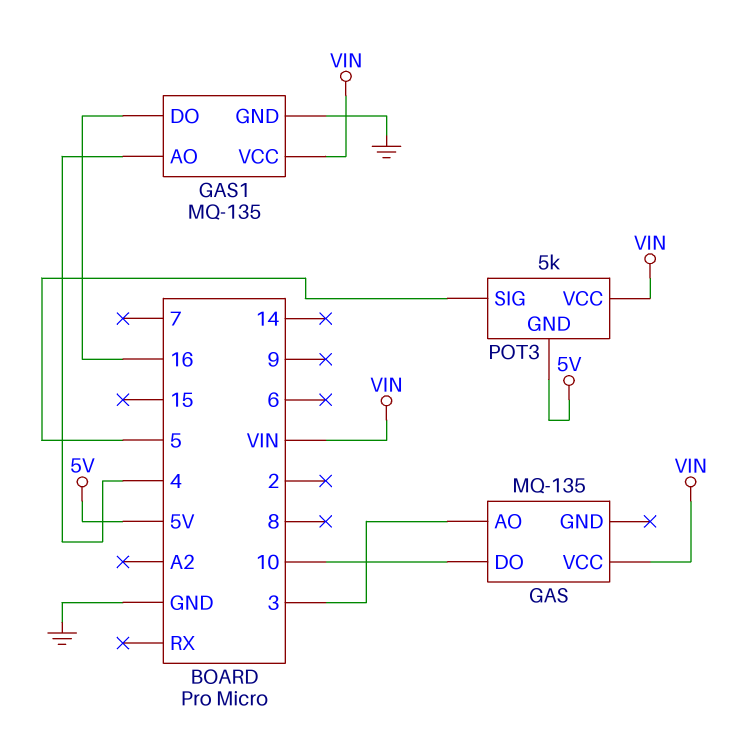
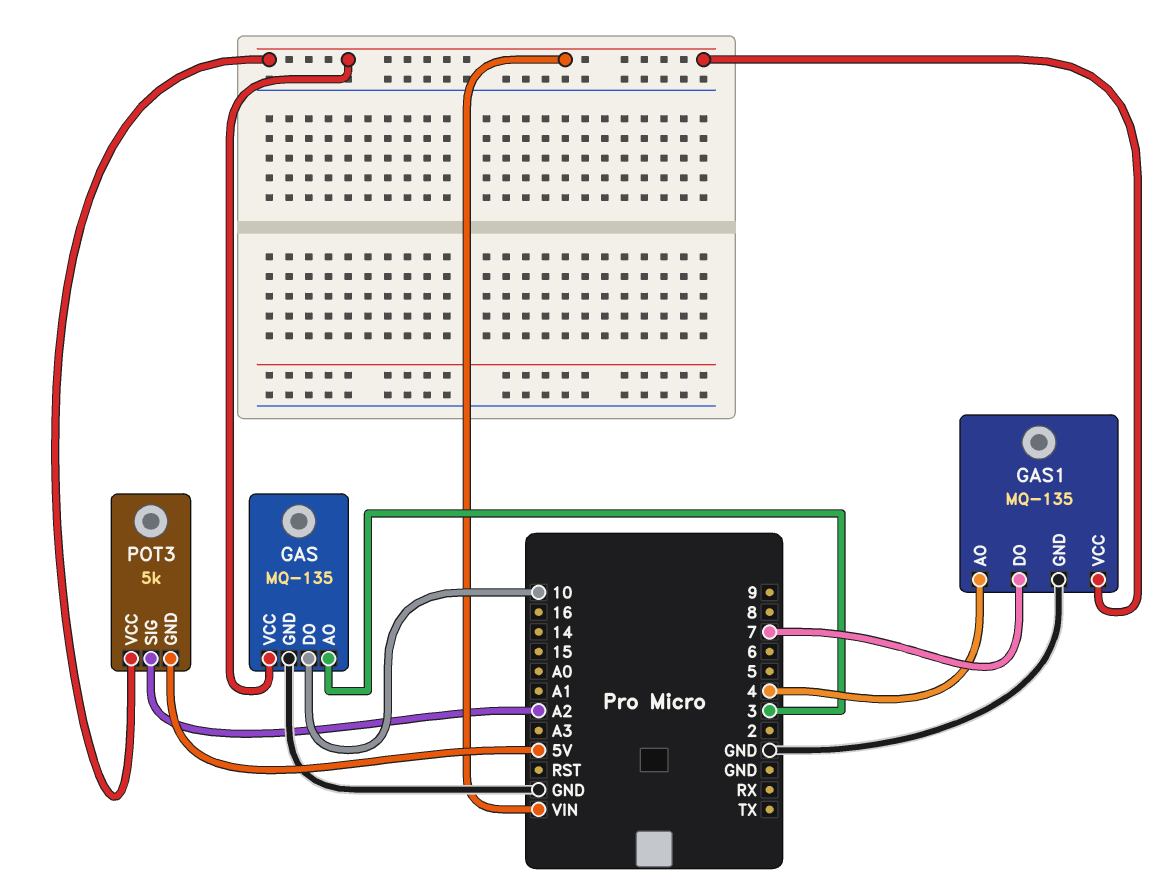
GAS pin GND: none -> GND
GAS1 pin DO: 16 -> 7
POT3 pin SIG: 5 -> A2

